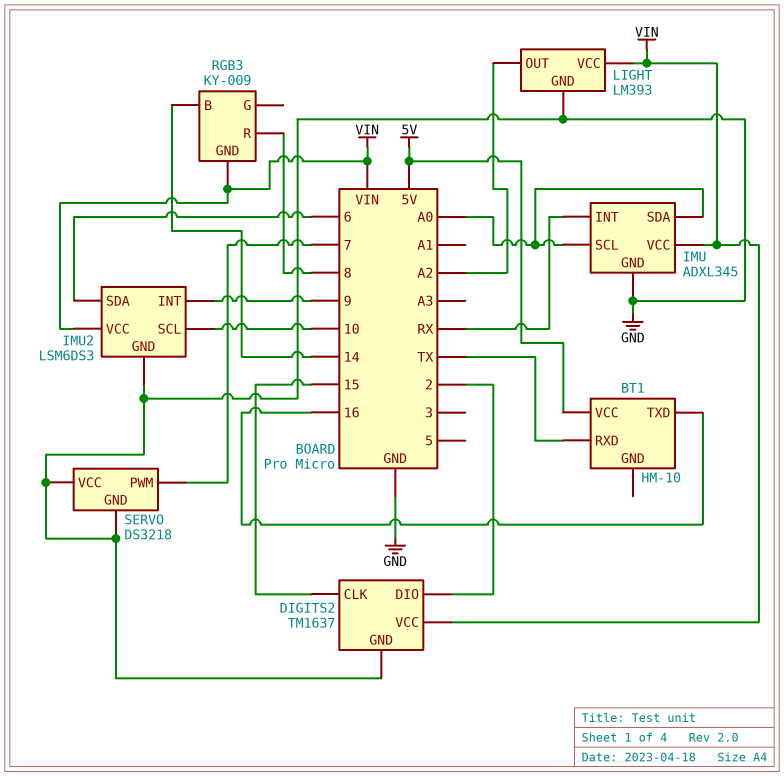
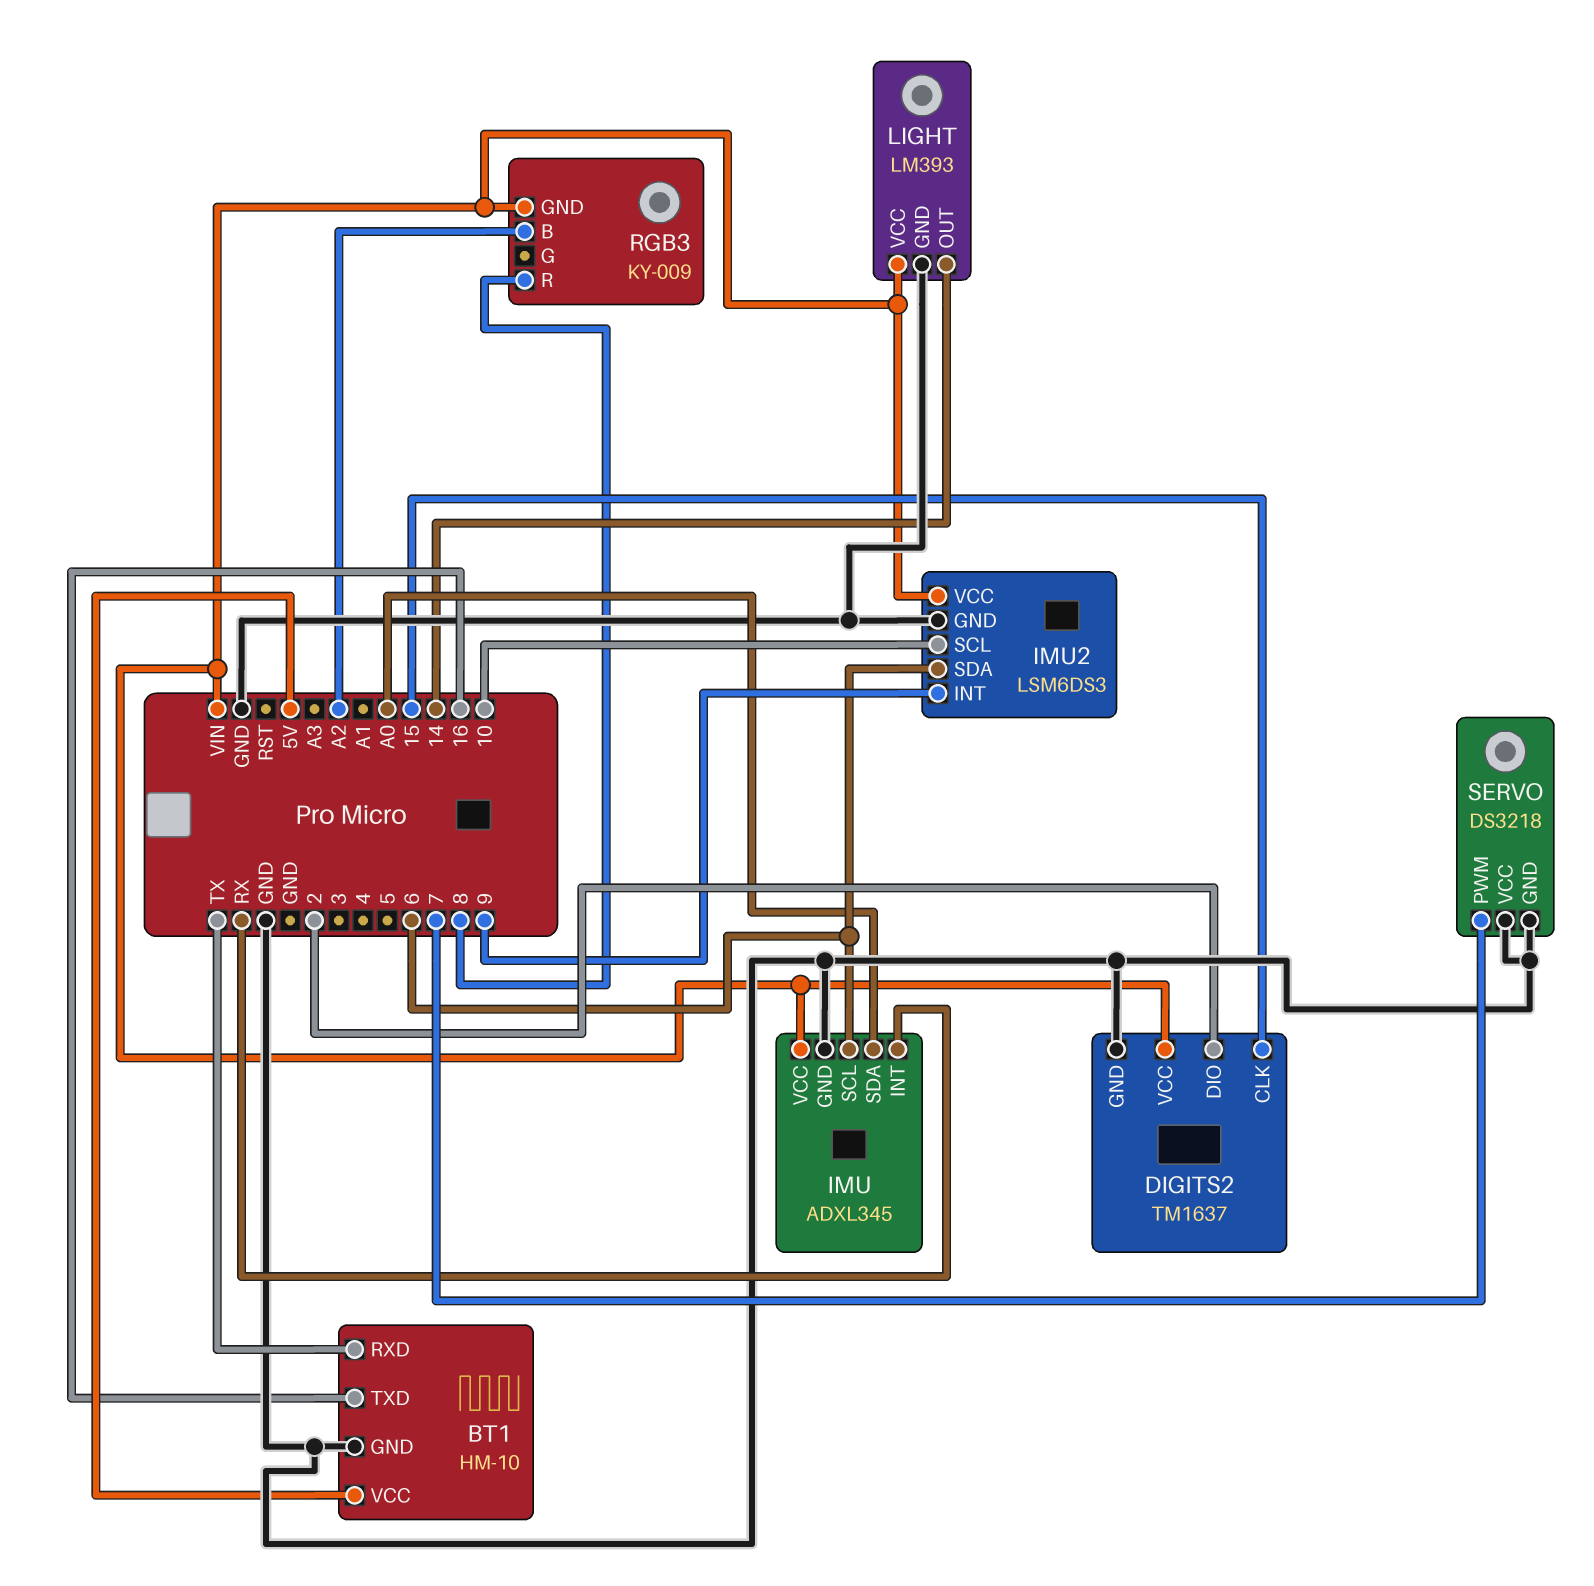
BT1 pin GND: none -> GND
IMU pin SCL: A0 -> 6
LIGHT pin OUT: A2 -> 14
RGB3 pin B: 14 -> A2

